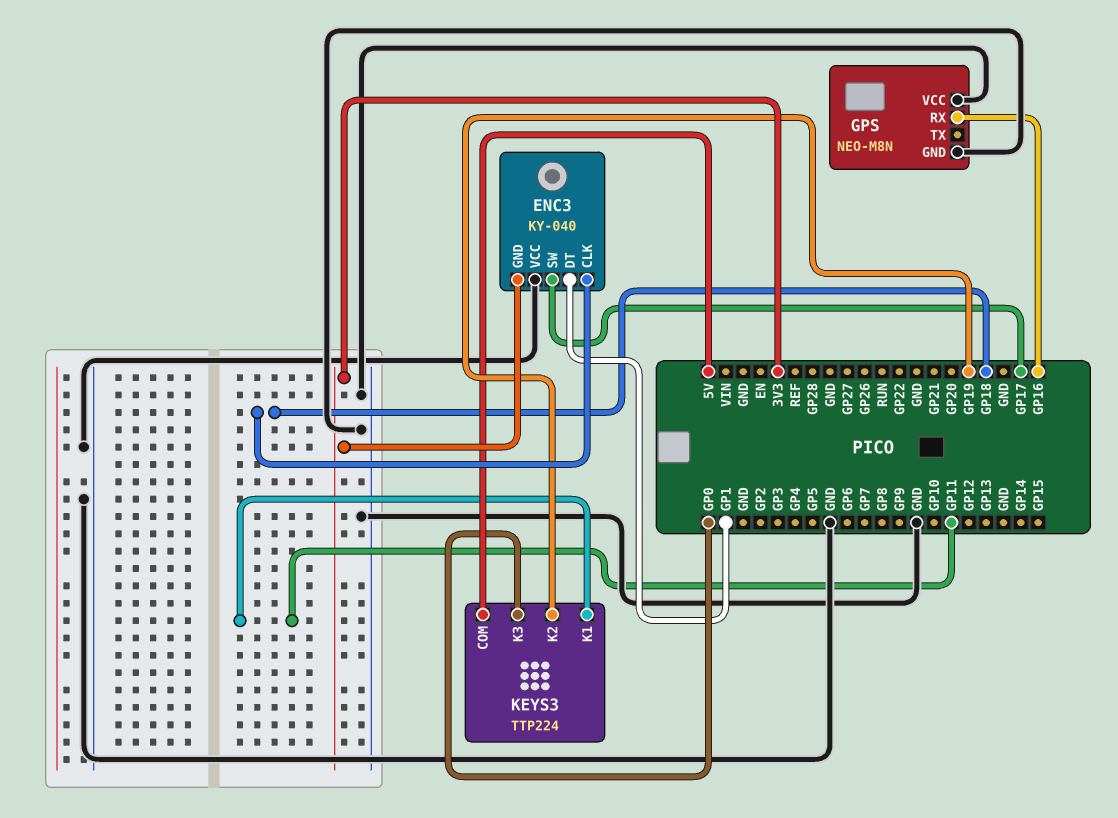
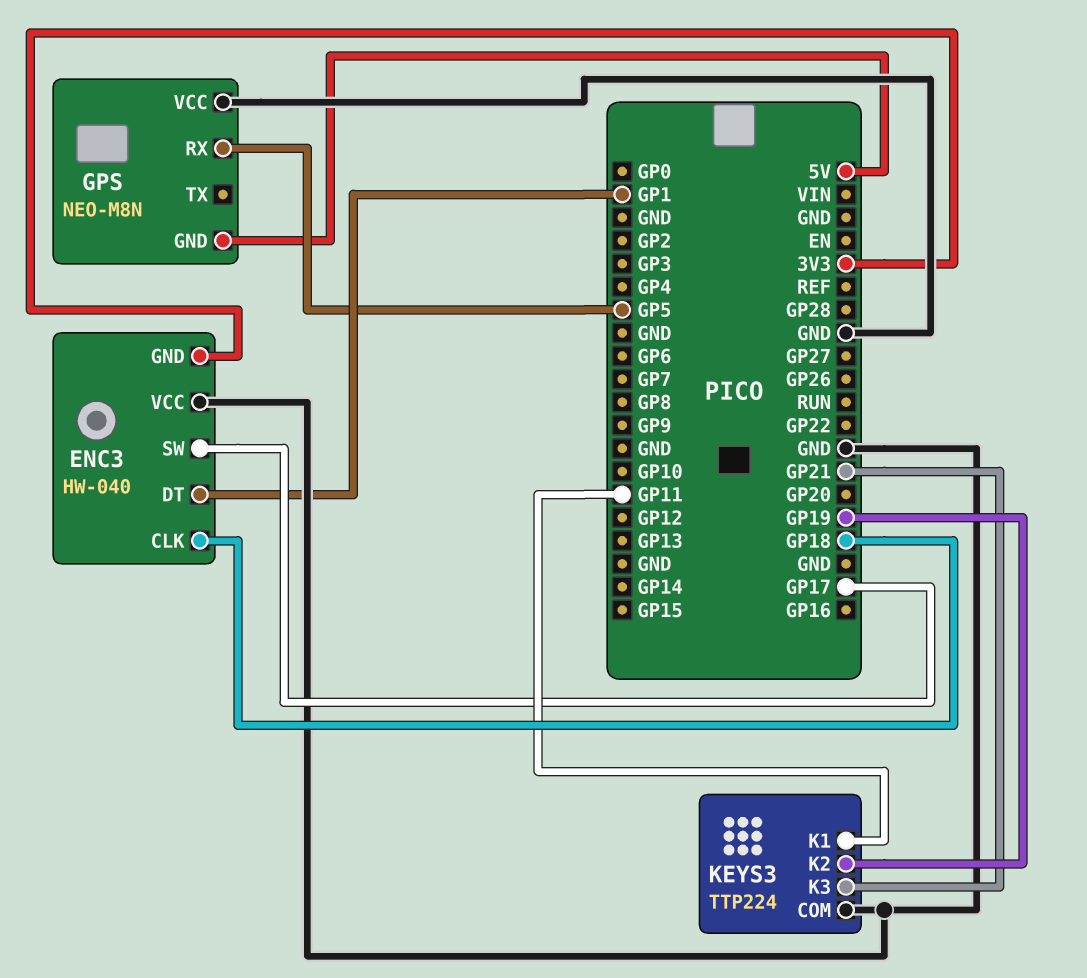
ENC3: KY-040 -> HW-040
GPS pin GND: GND -> 5V
GPS pin RX: GP16 -> GP5
KEYS3 pin COM: 5V -> GND
KEYS3 pin K3: GP0 -> GP21

